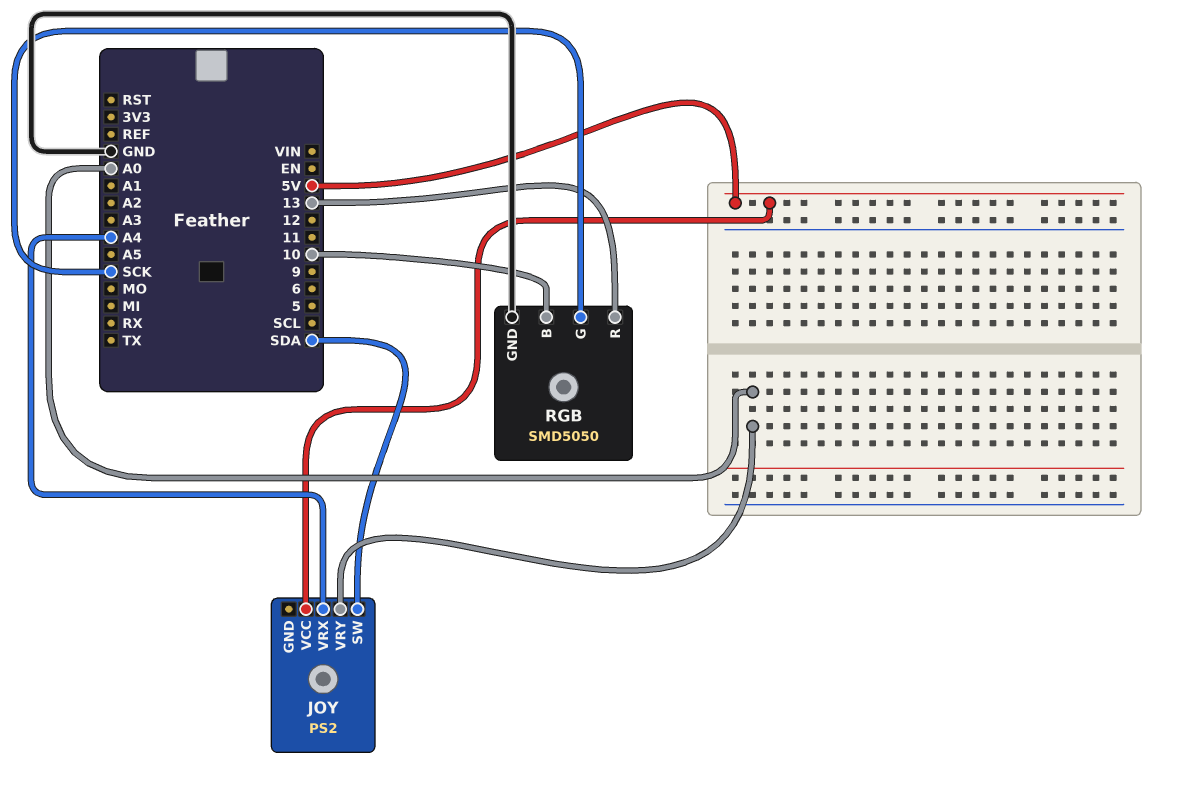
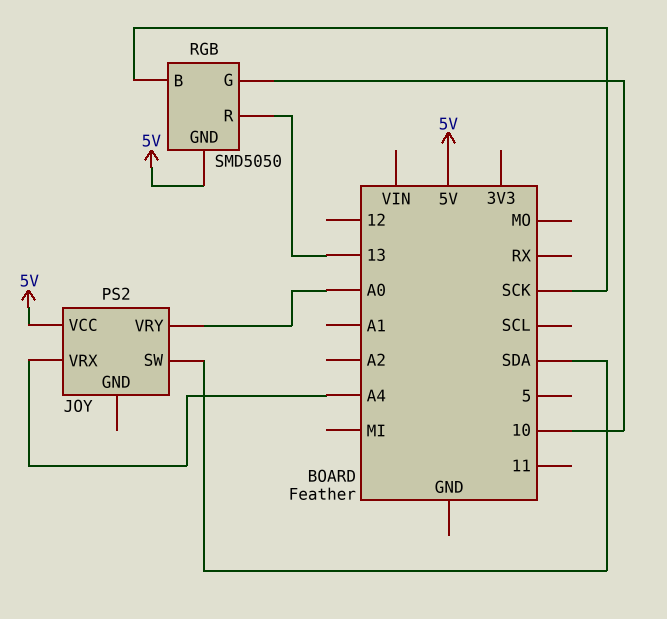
RGB pin B: 10 -> SCK
RGB pin G: SCK -> 10
RGB pin GND: GND -> 5V

